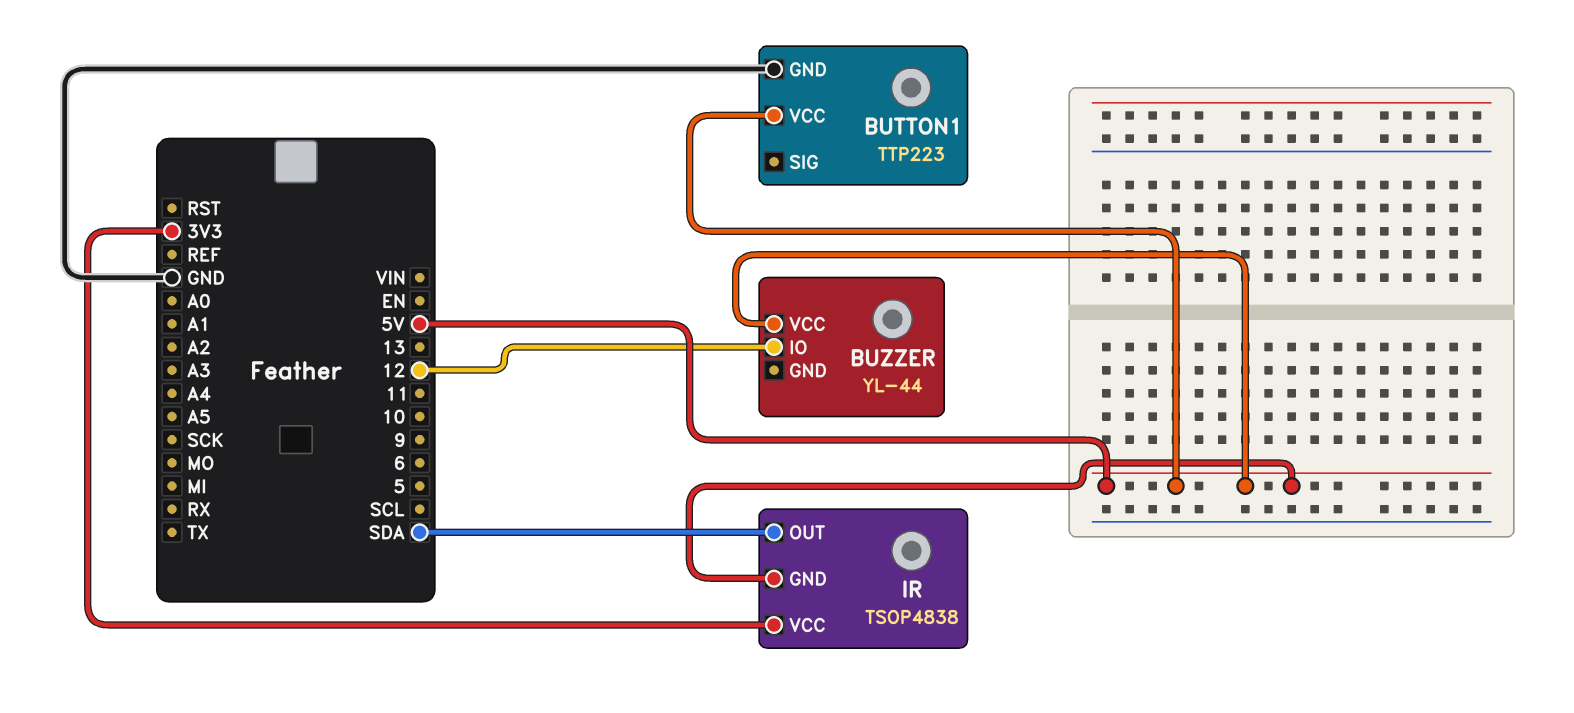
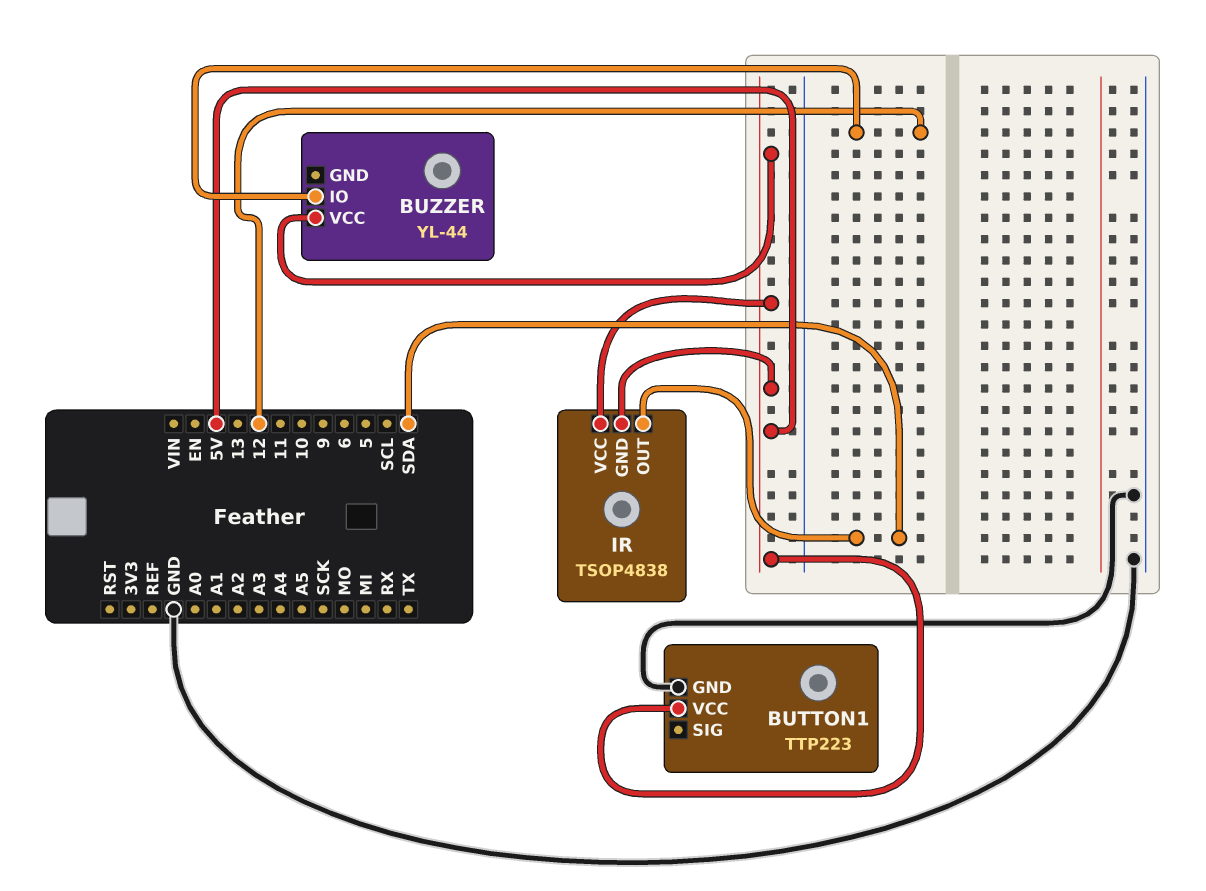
IR pin VCC: 3V3 -> 5V

